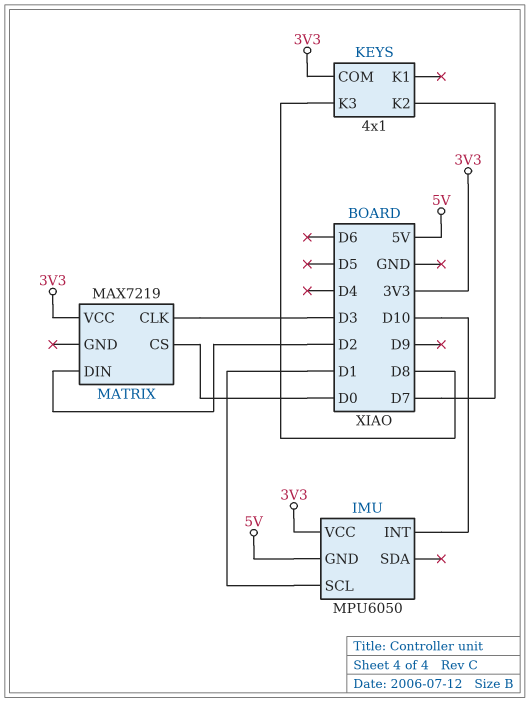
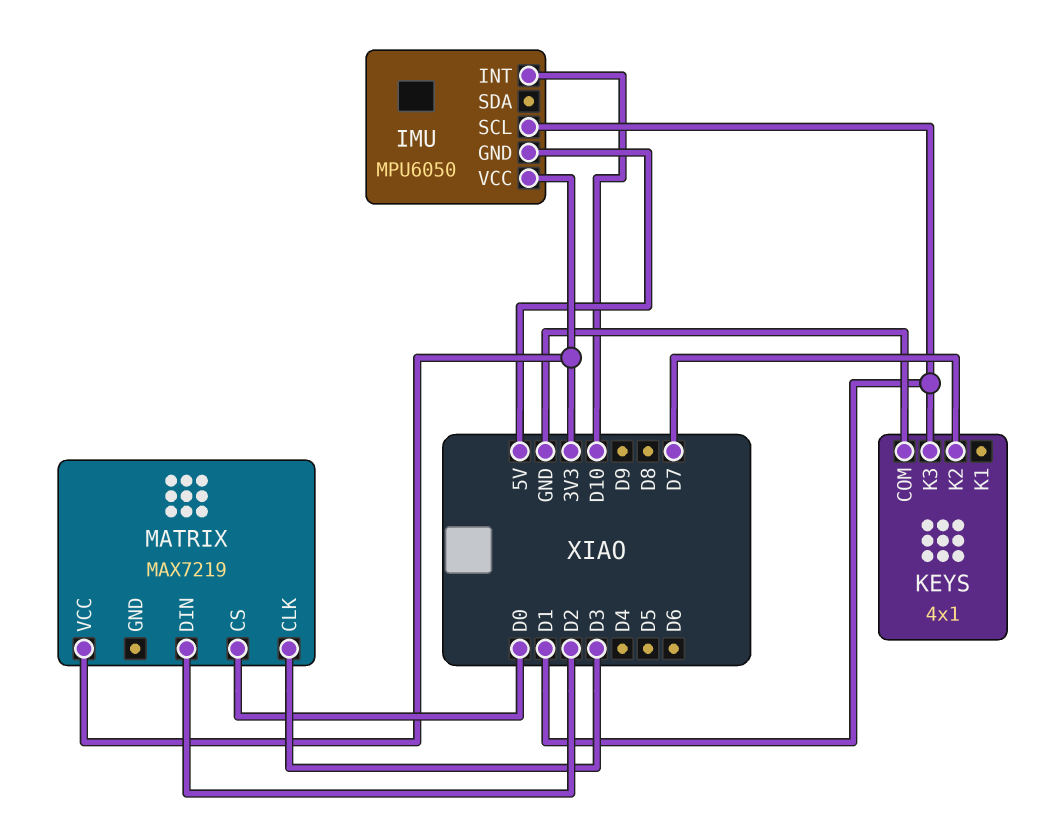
KEYS pin COM: 3V3 -> GND
KEYS pin K3: D8 -> D1

